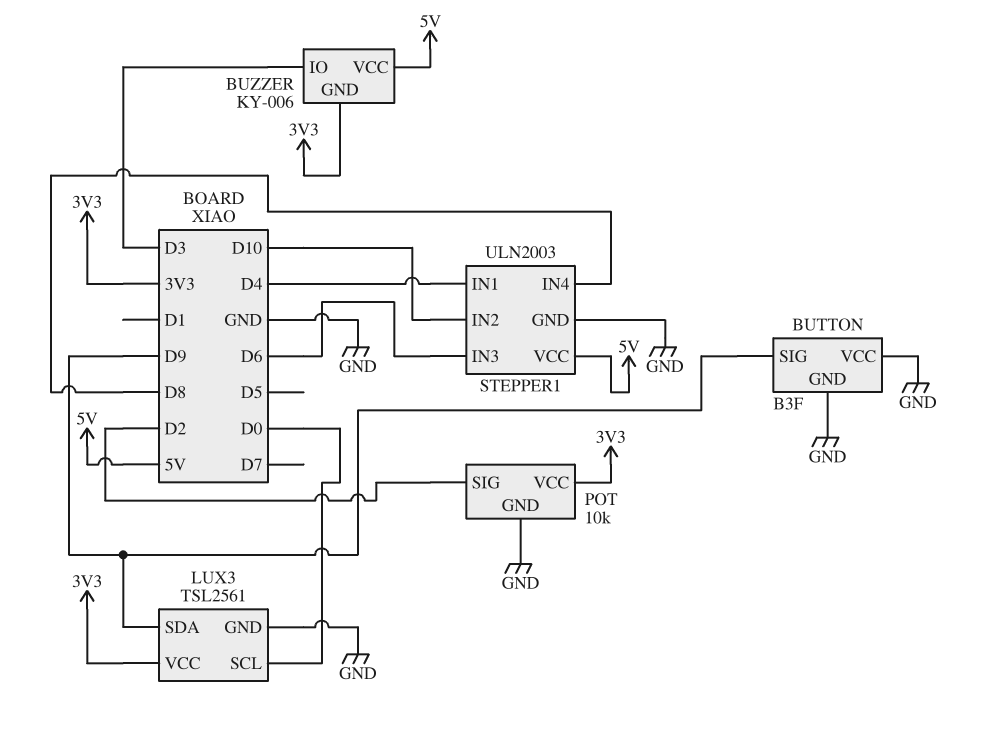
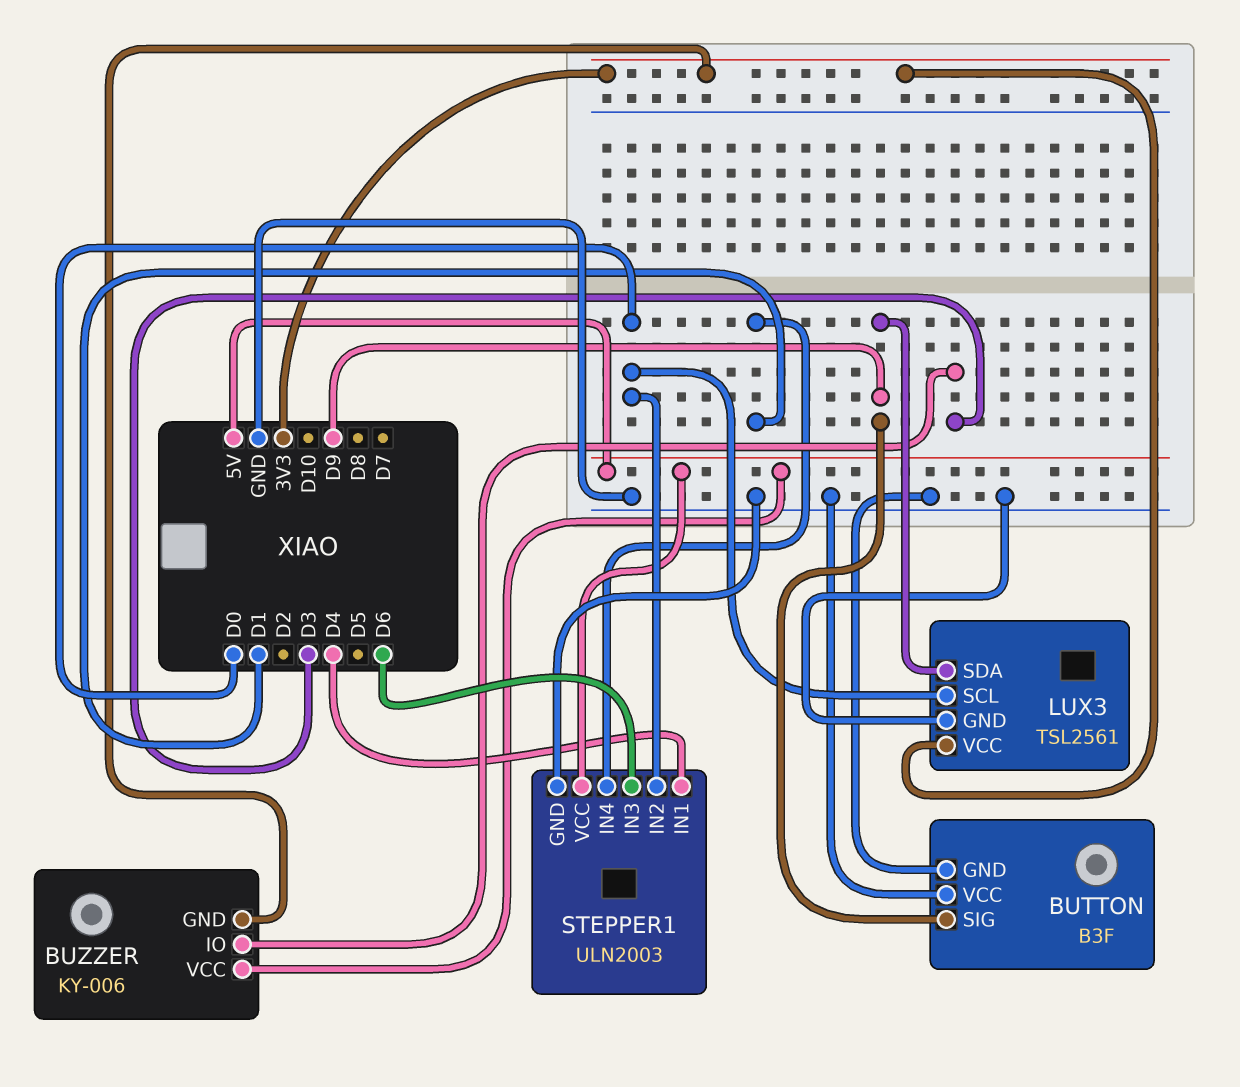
POT: 10k -> none
POT pin GND: GND -> none
POT pin SIG: D2 -> none
POT pin VCC: 3V3 -> none
STEPPER1 pin IN2: D10 -> D0
STEPPER1 pin IN4: D8 -> D1

